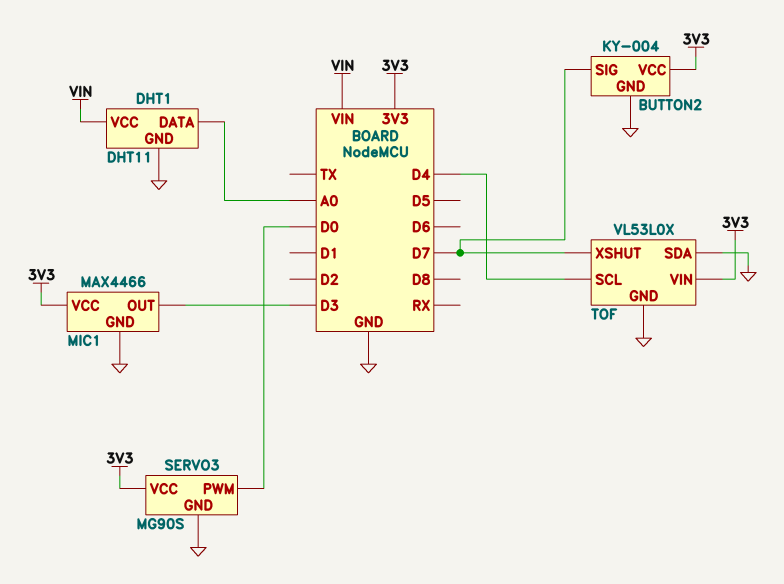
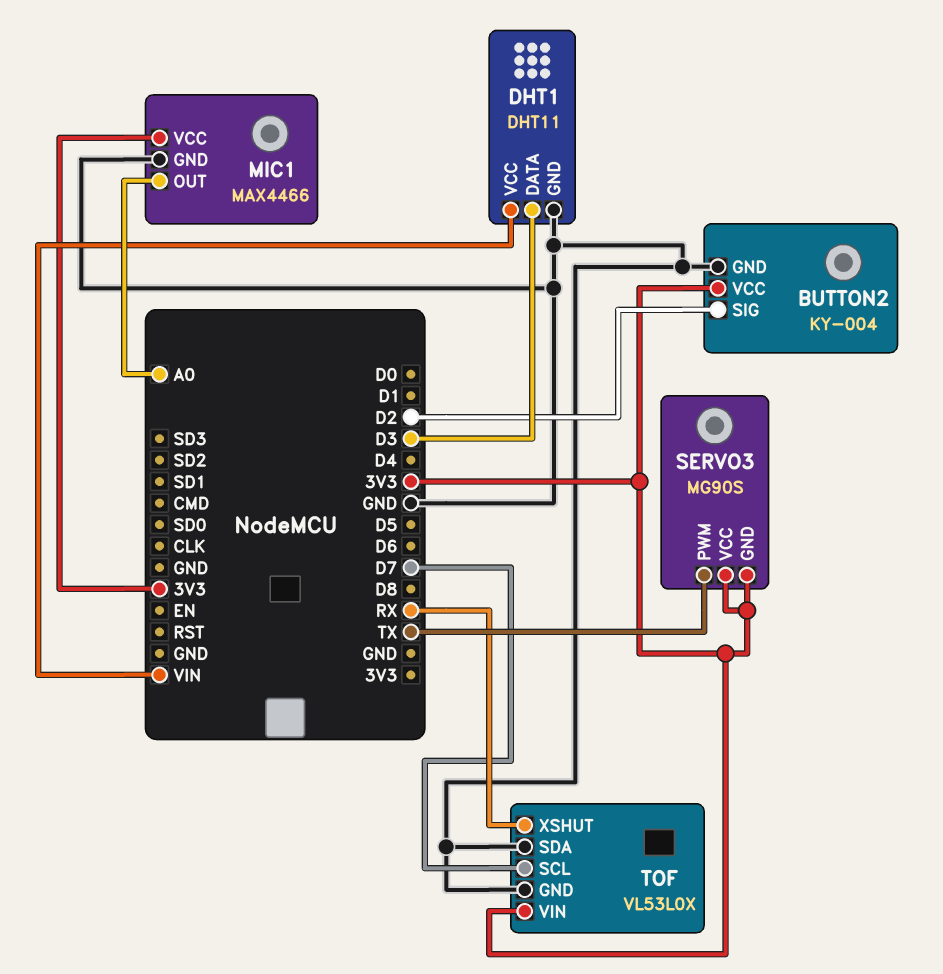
BUTTON2 pin SIG: D7 -> D2
DHT1 pin DATA: A0 -> D3
MIC1 pin OUT: D3 -> A0
SERVO3 pin GND: GND -> 3V3
SERVO3 pin PWM: D0 -> TX
TOF pin SCL: D4 -> D7
TOF pin XSHUT: D7 -> RX

